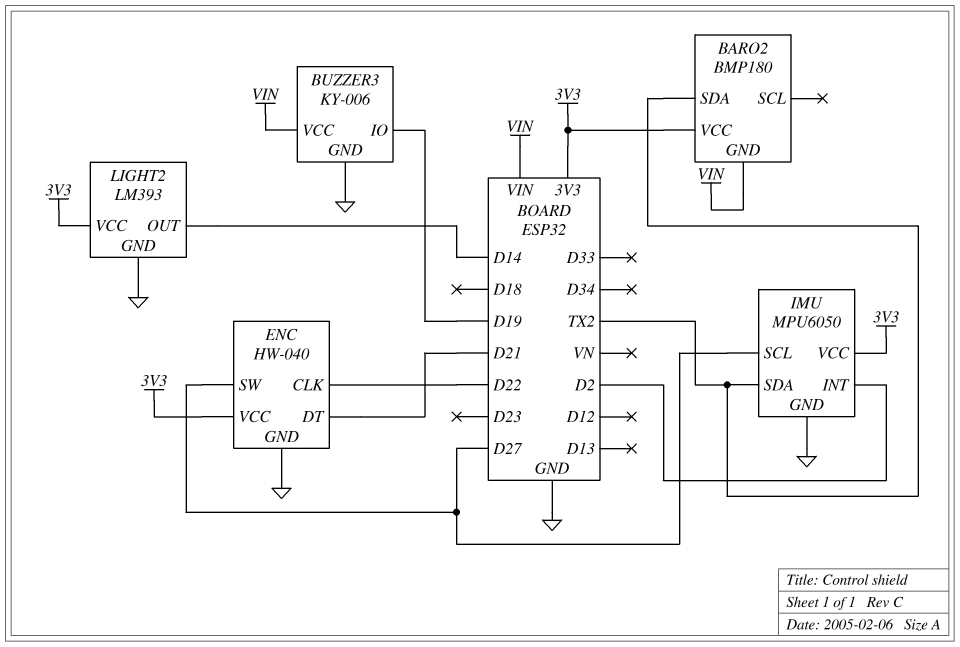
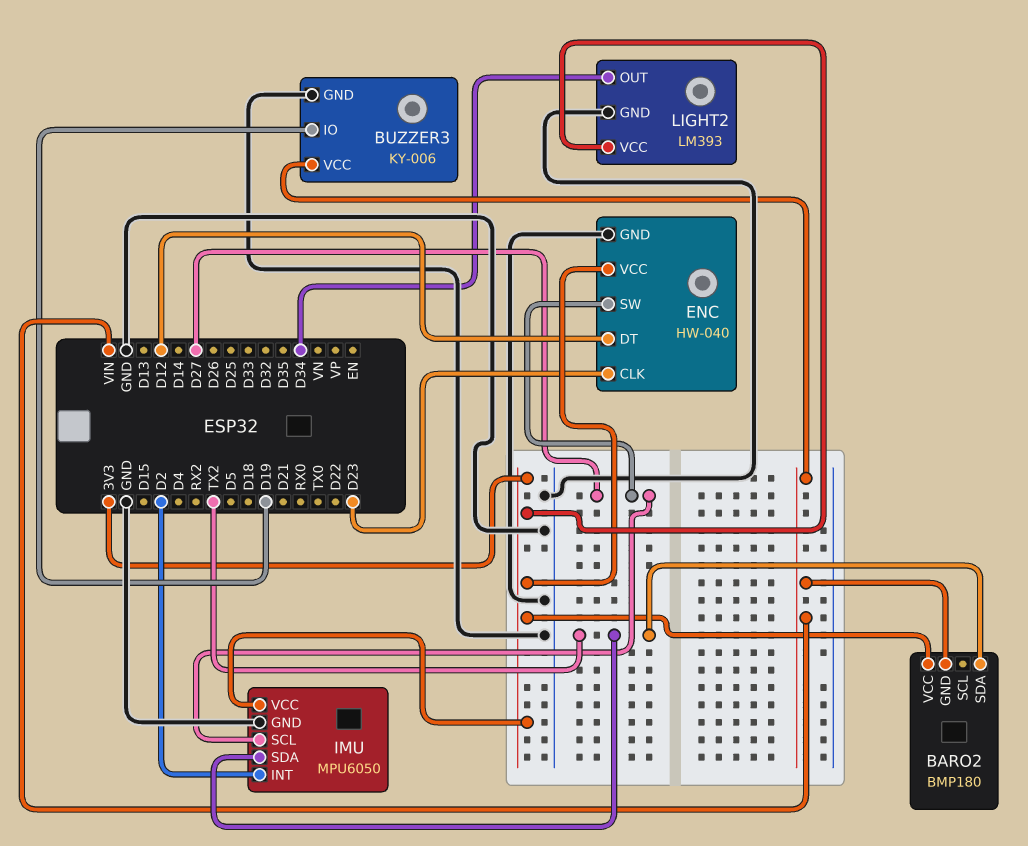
ENC pin CLK: D22 -> D23
ENC pin DT: D21 -> D12
LIGHT2 pin OUT: D14 -> D34

